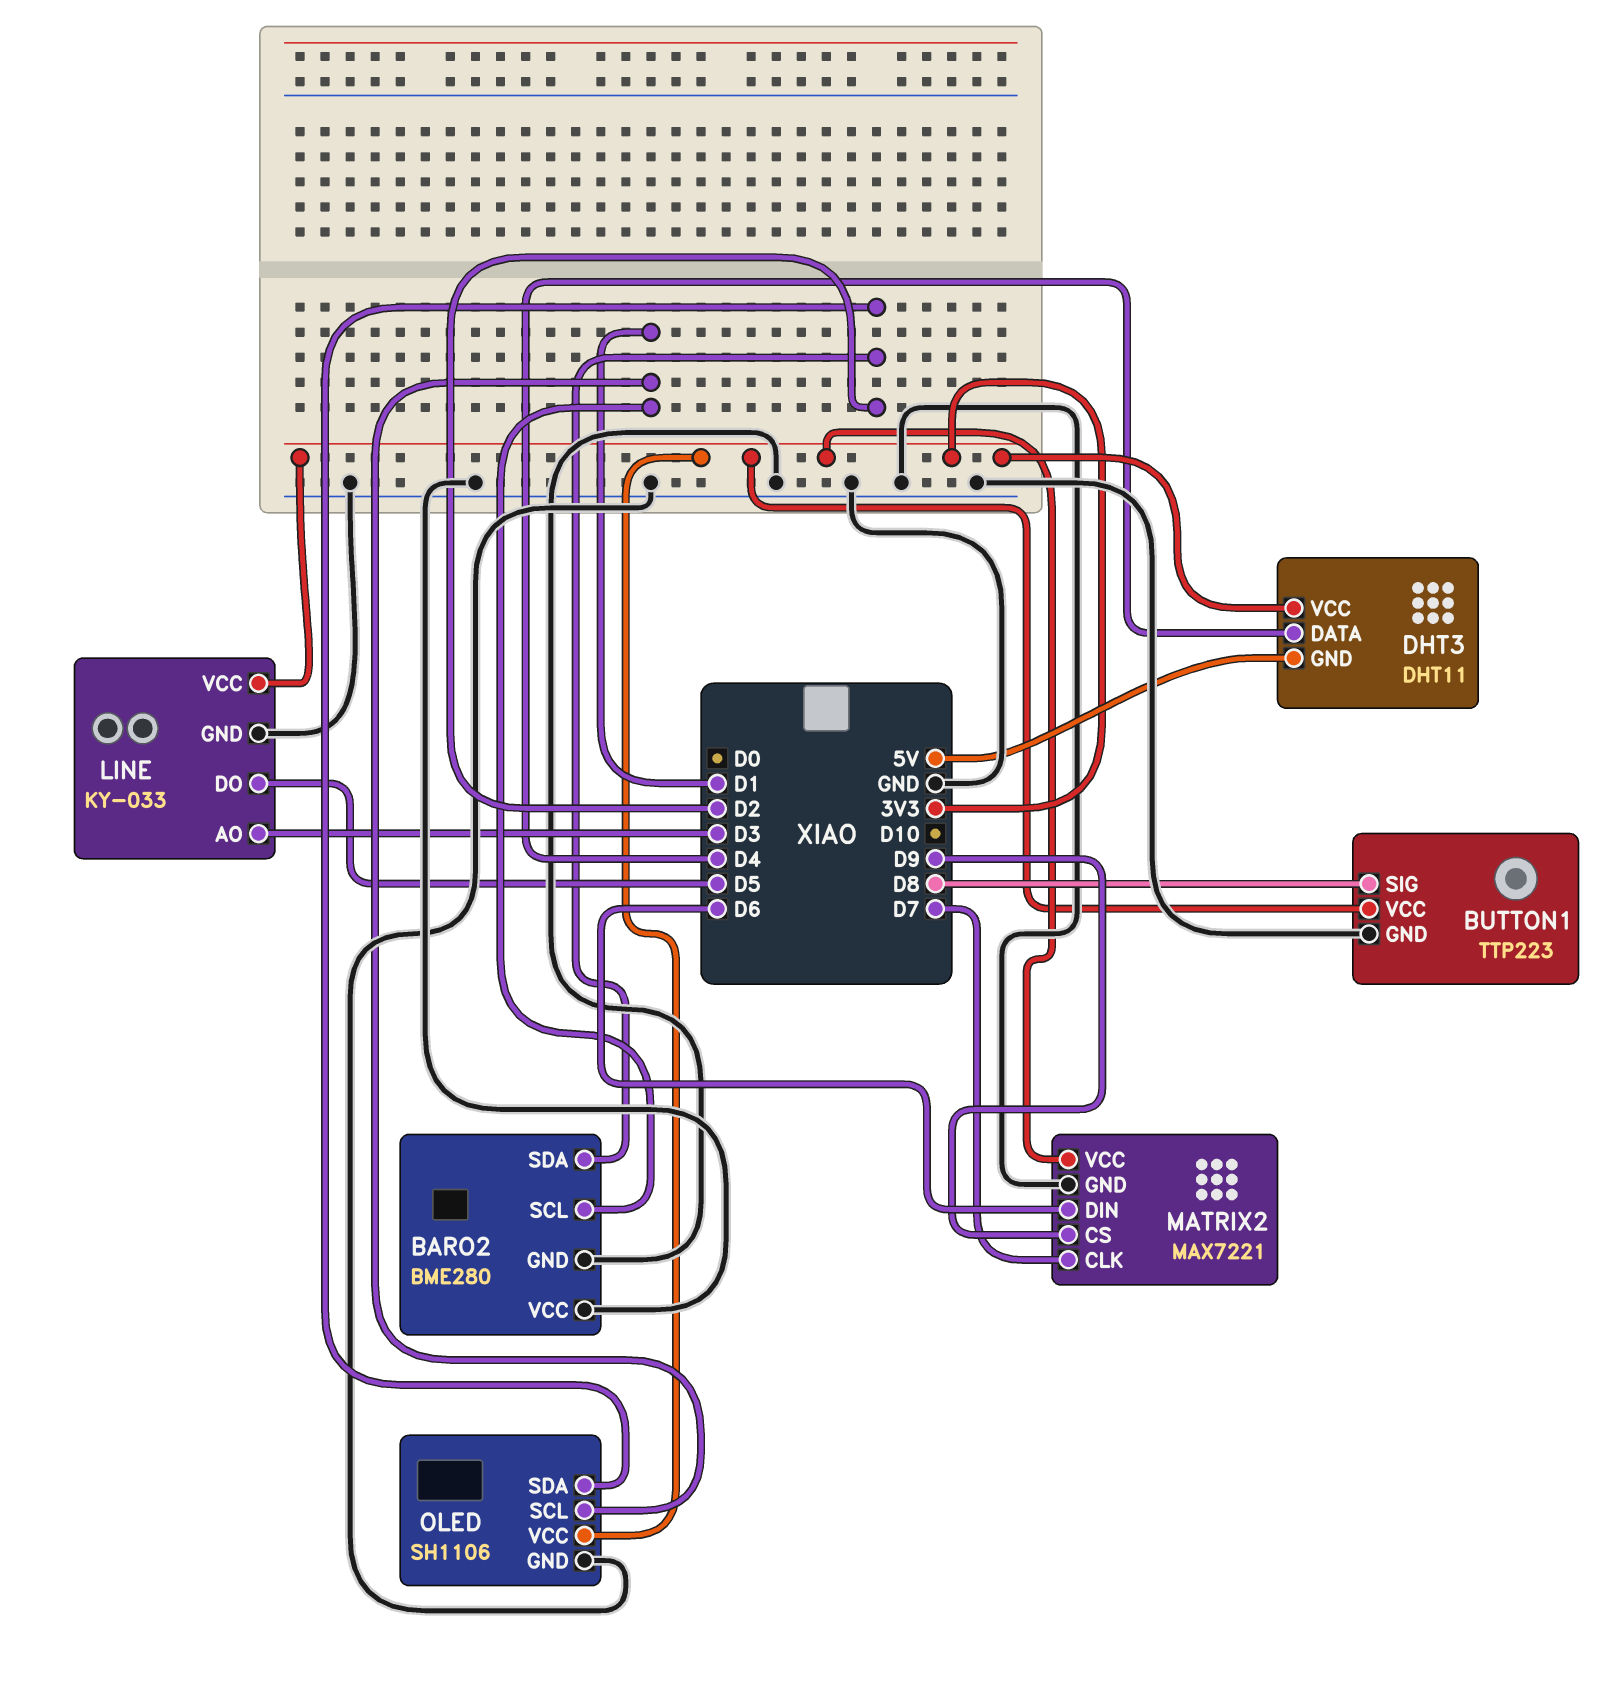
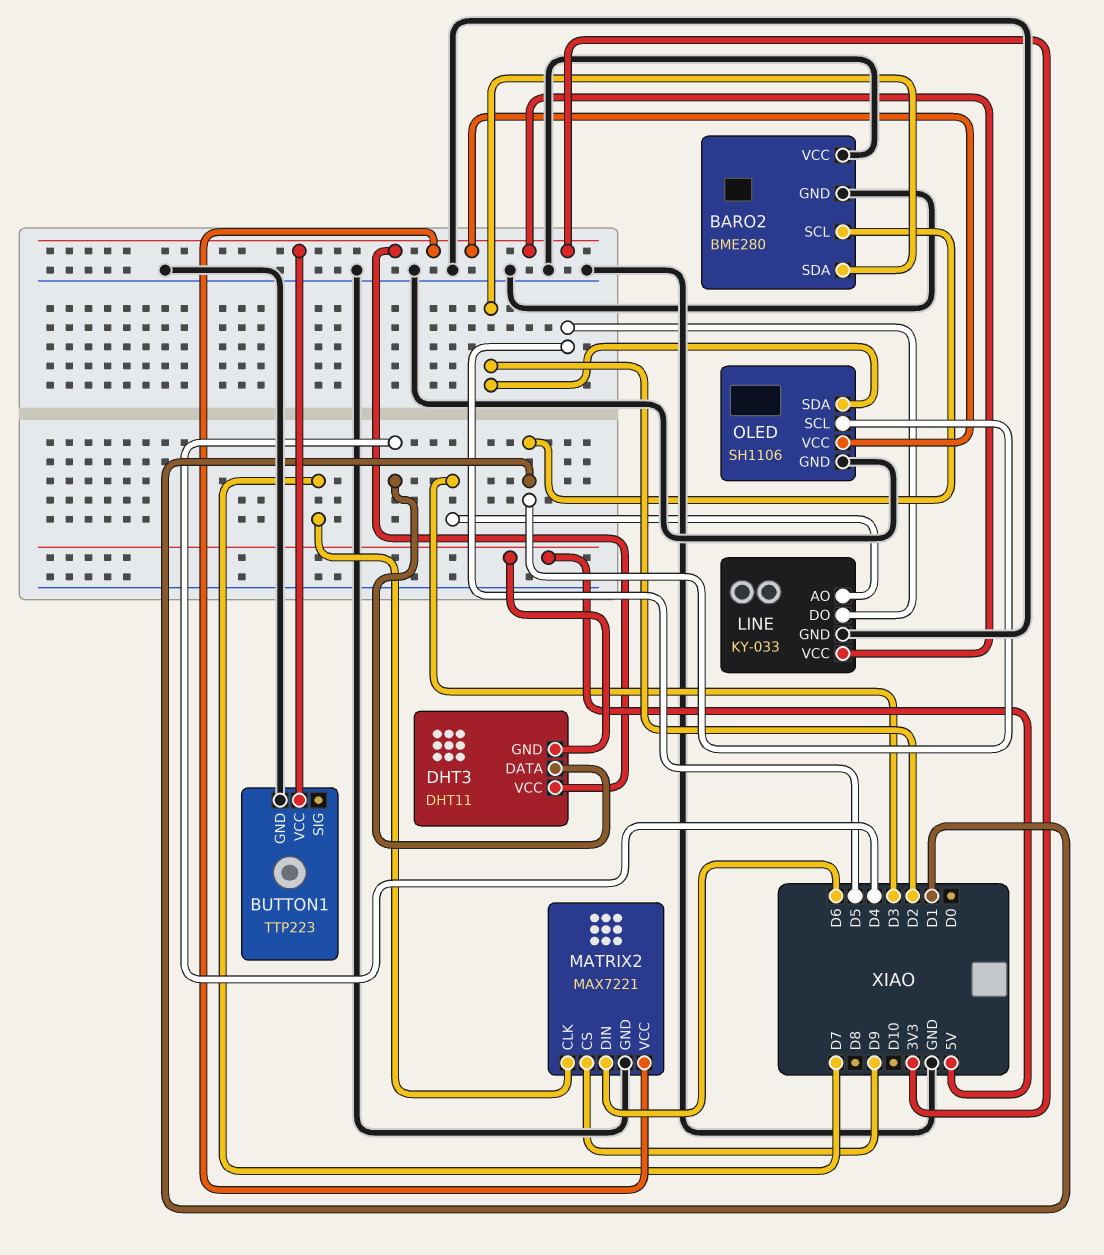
BUTTON1 pin SIG: D8 -> none

